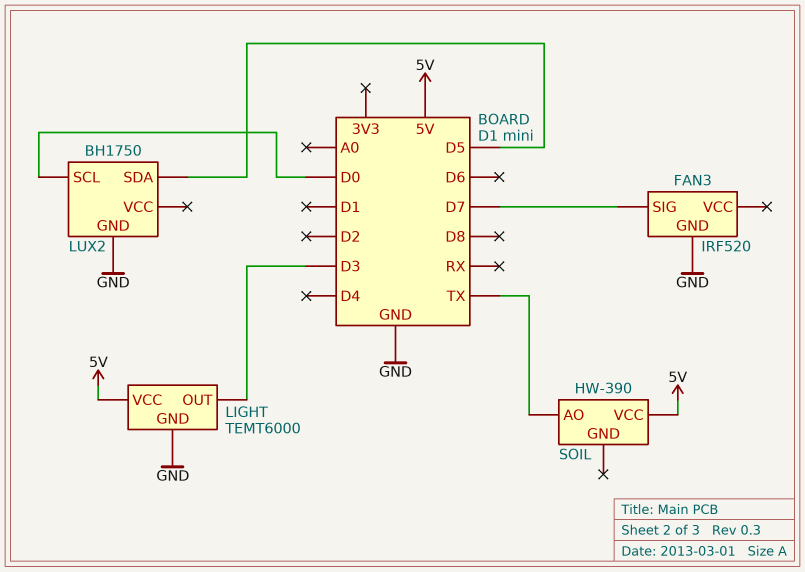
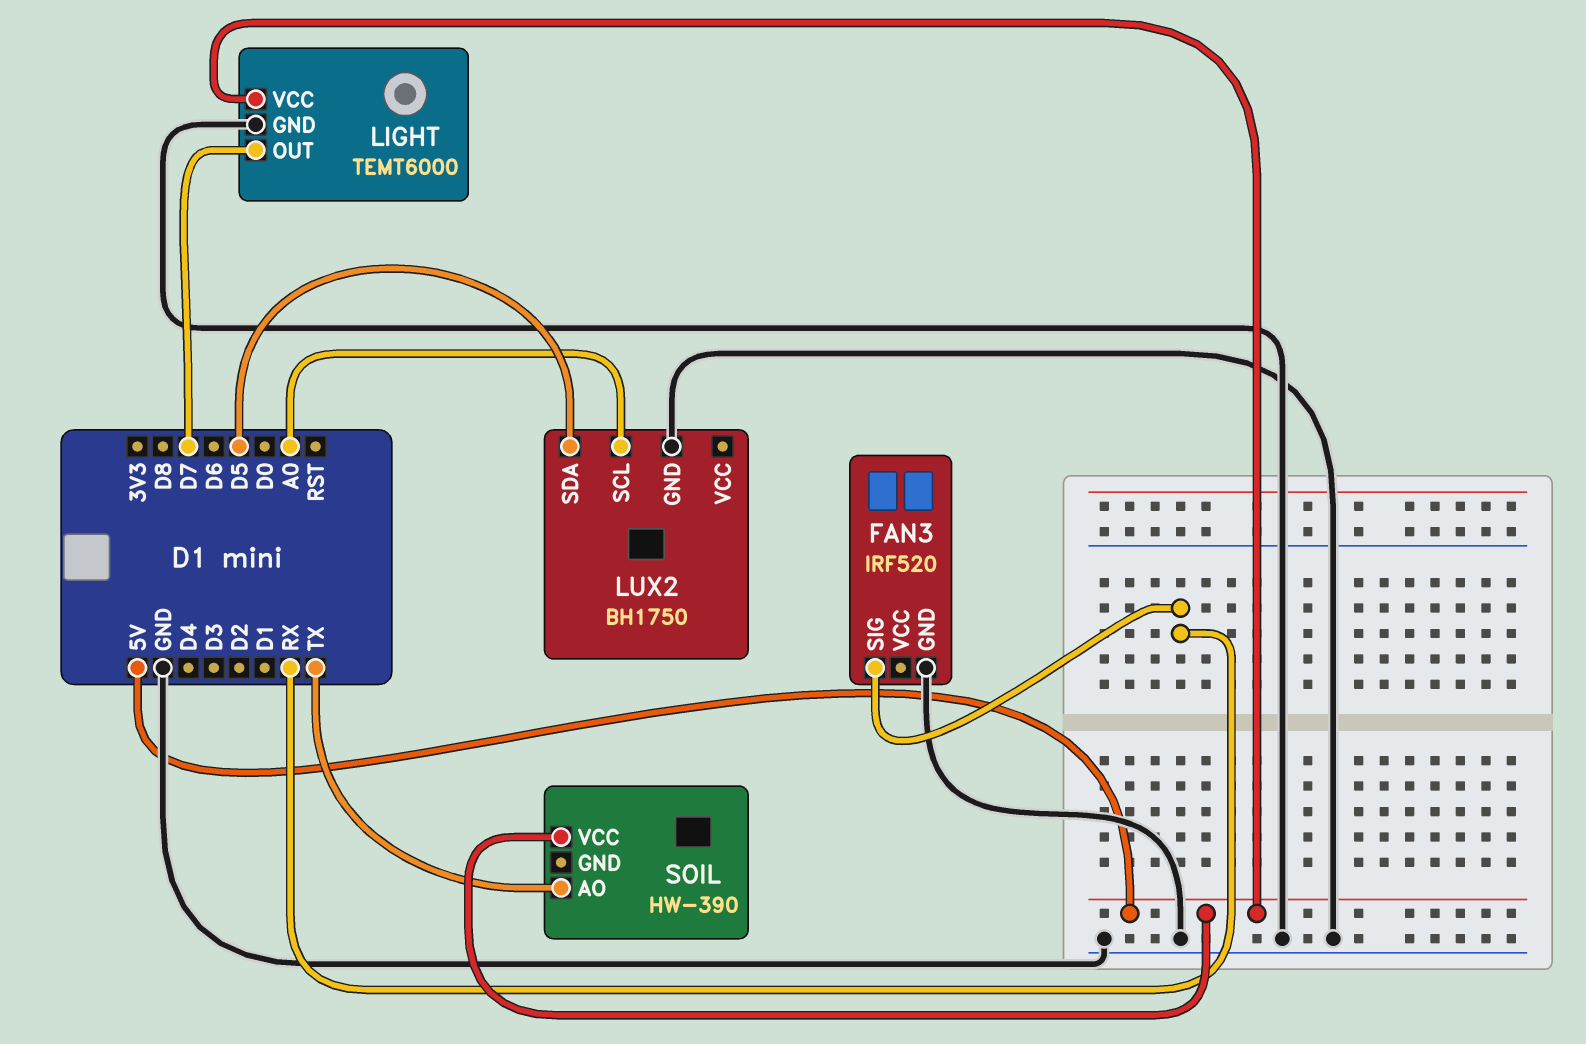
FAN3 pin SIG: D7 -> RX
LIGHT pin OUT: D3 -> D7
LUX2 pin SCL: D0 -> A0

